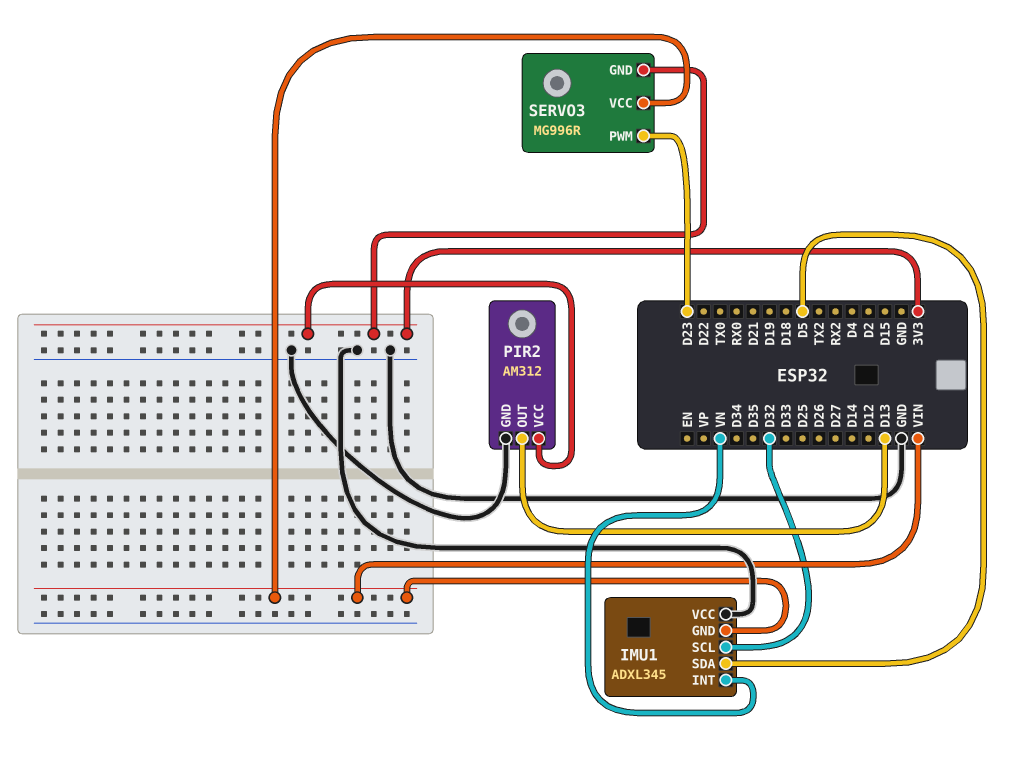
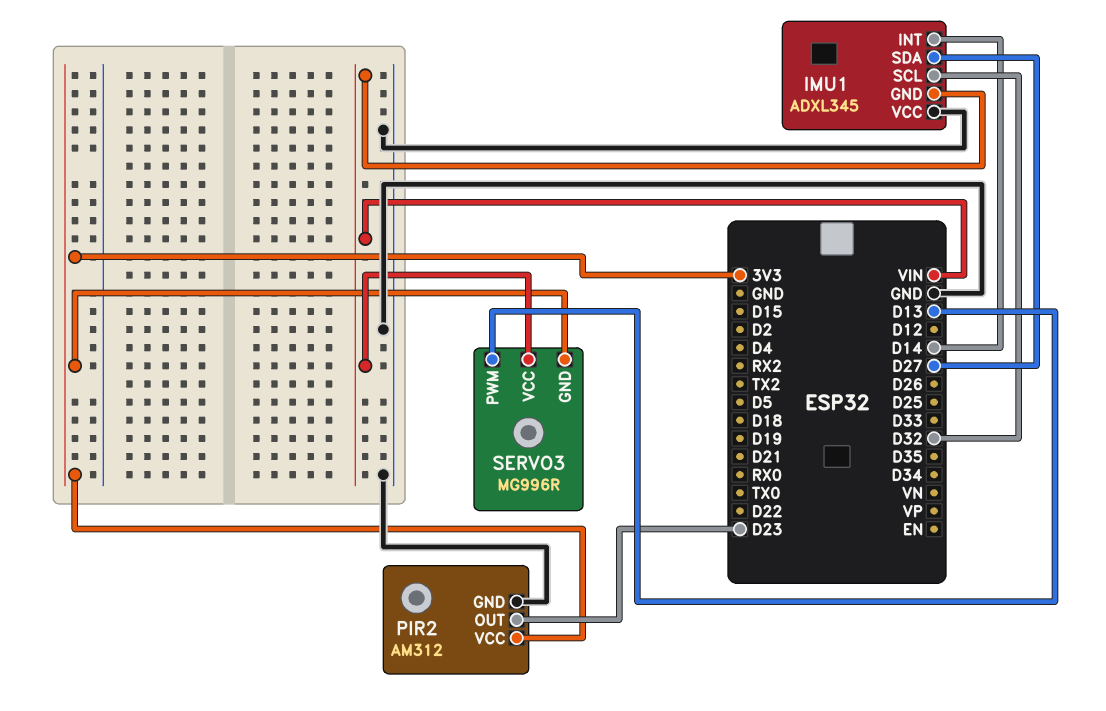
IMU1 pin INT: VN -> D14
IMU1 pin SDA: D5 -> D27
PIR2 pin OUT: D13 -> D23
SERVO3 pin PWM: D23 -> D13

